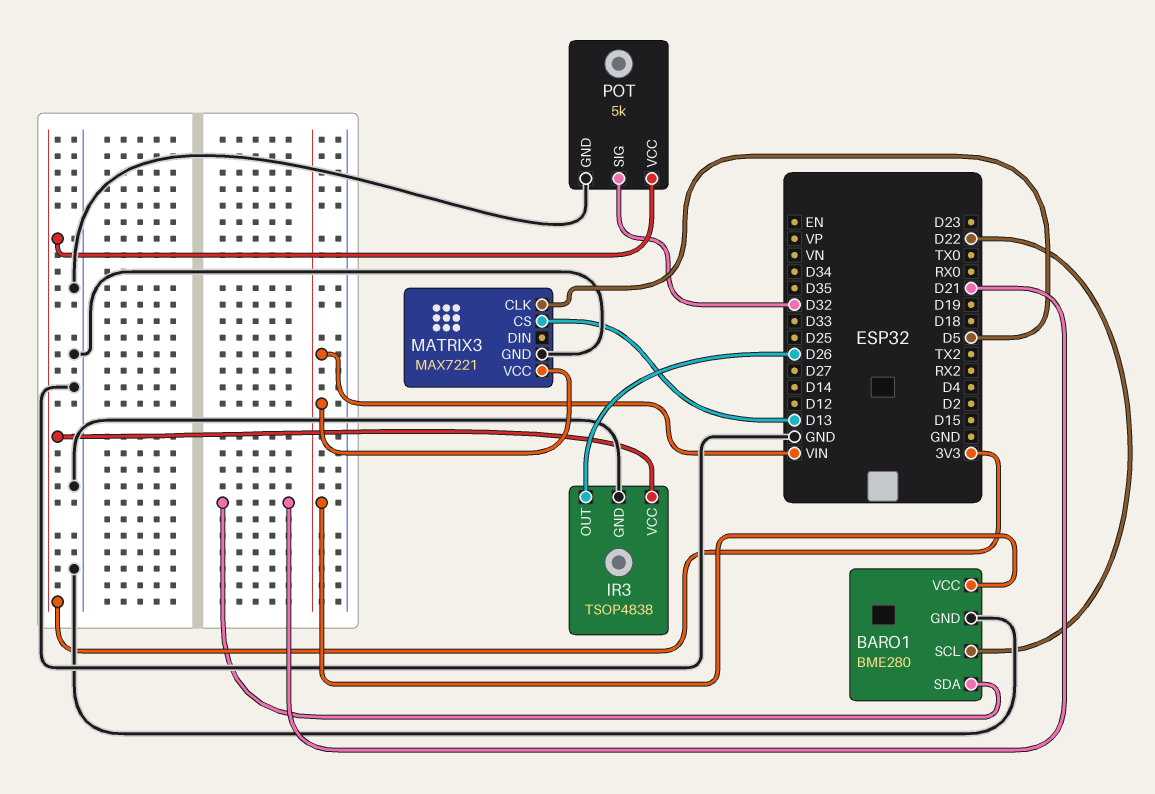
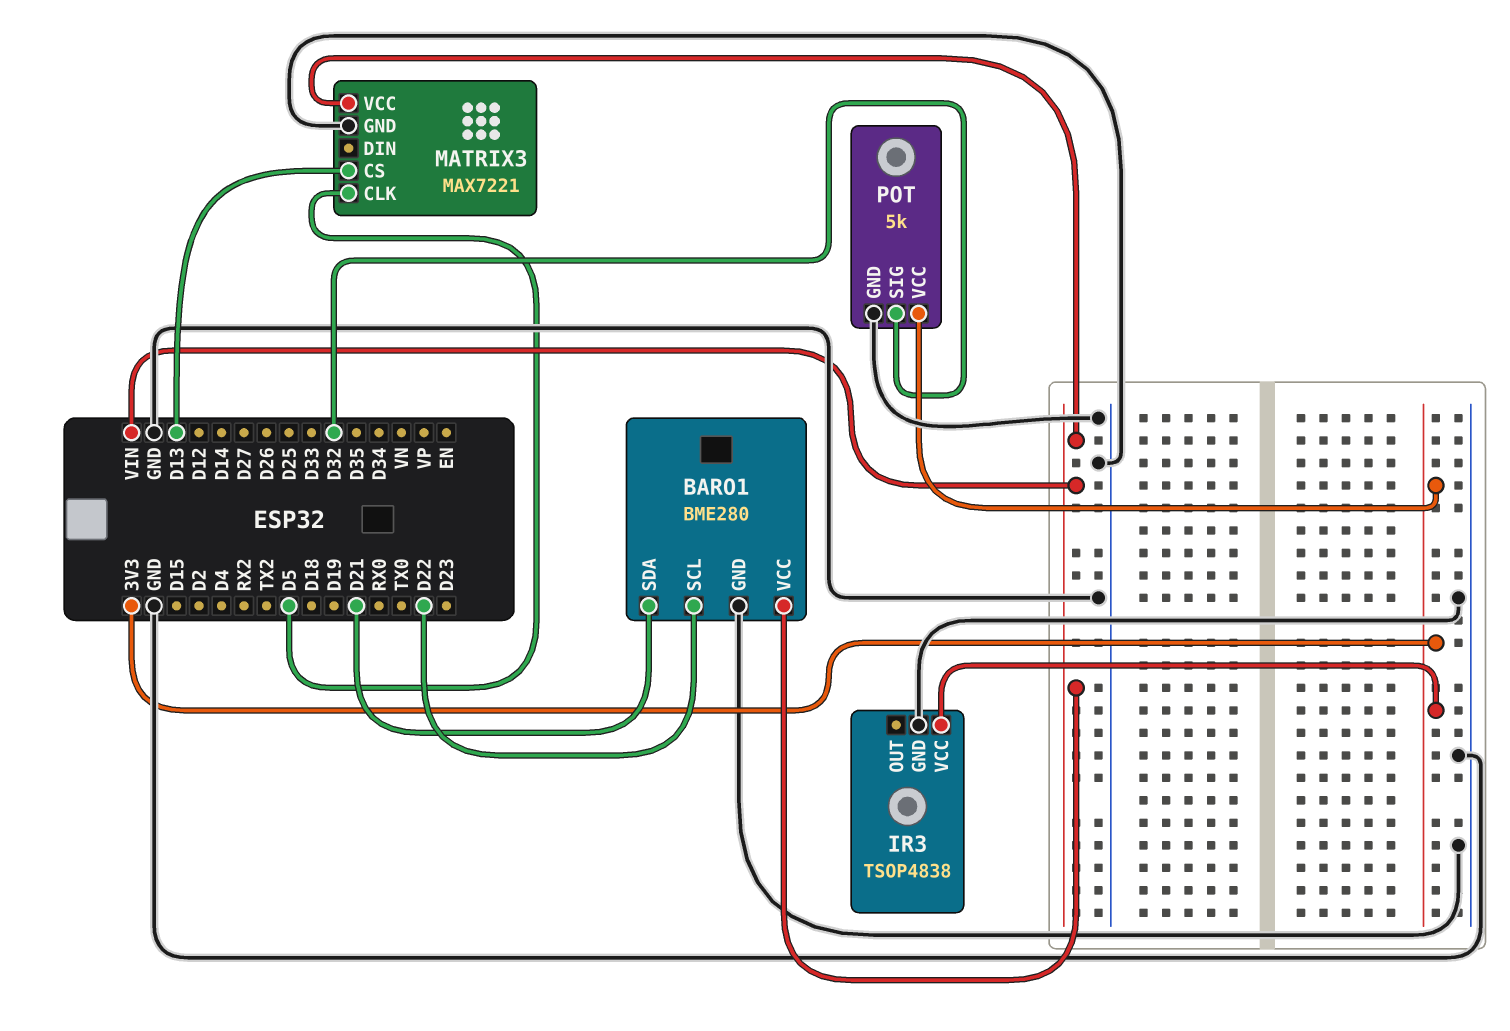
IR3 pin OUT: D26 -> none

